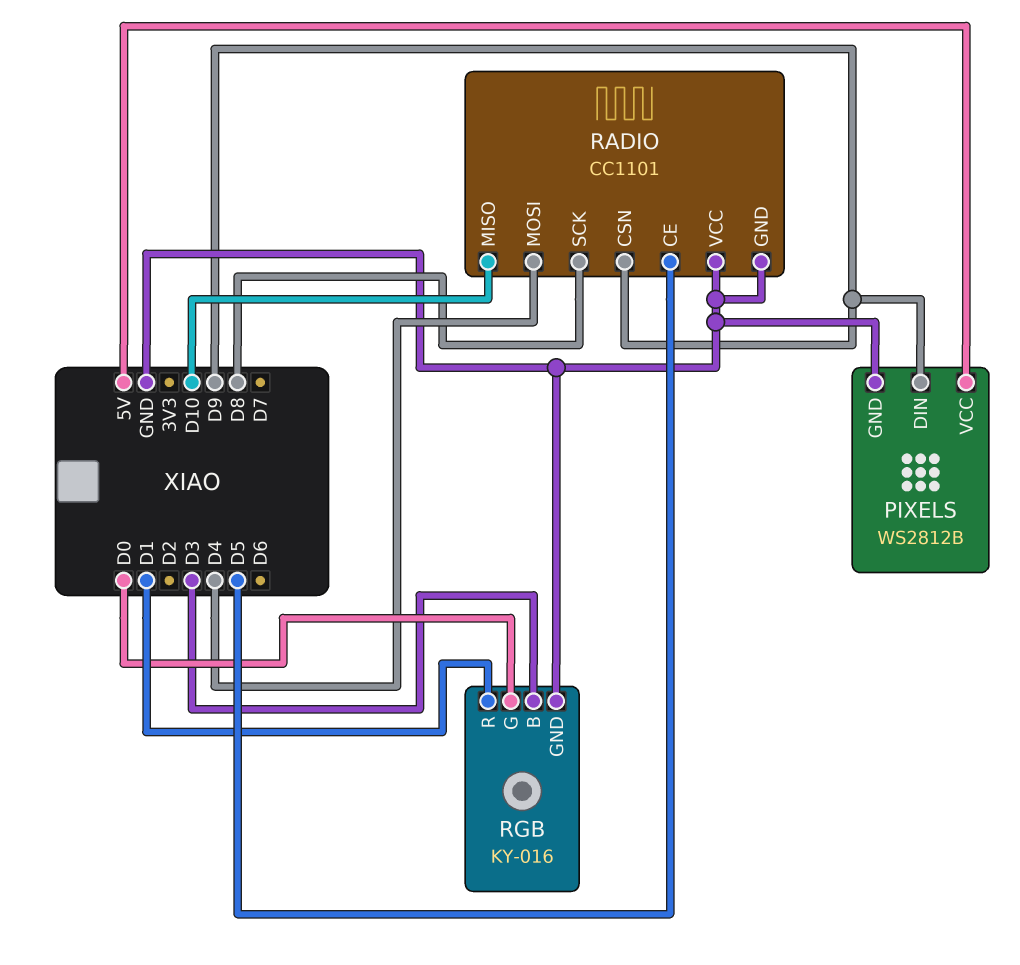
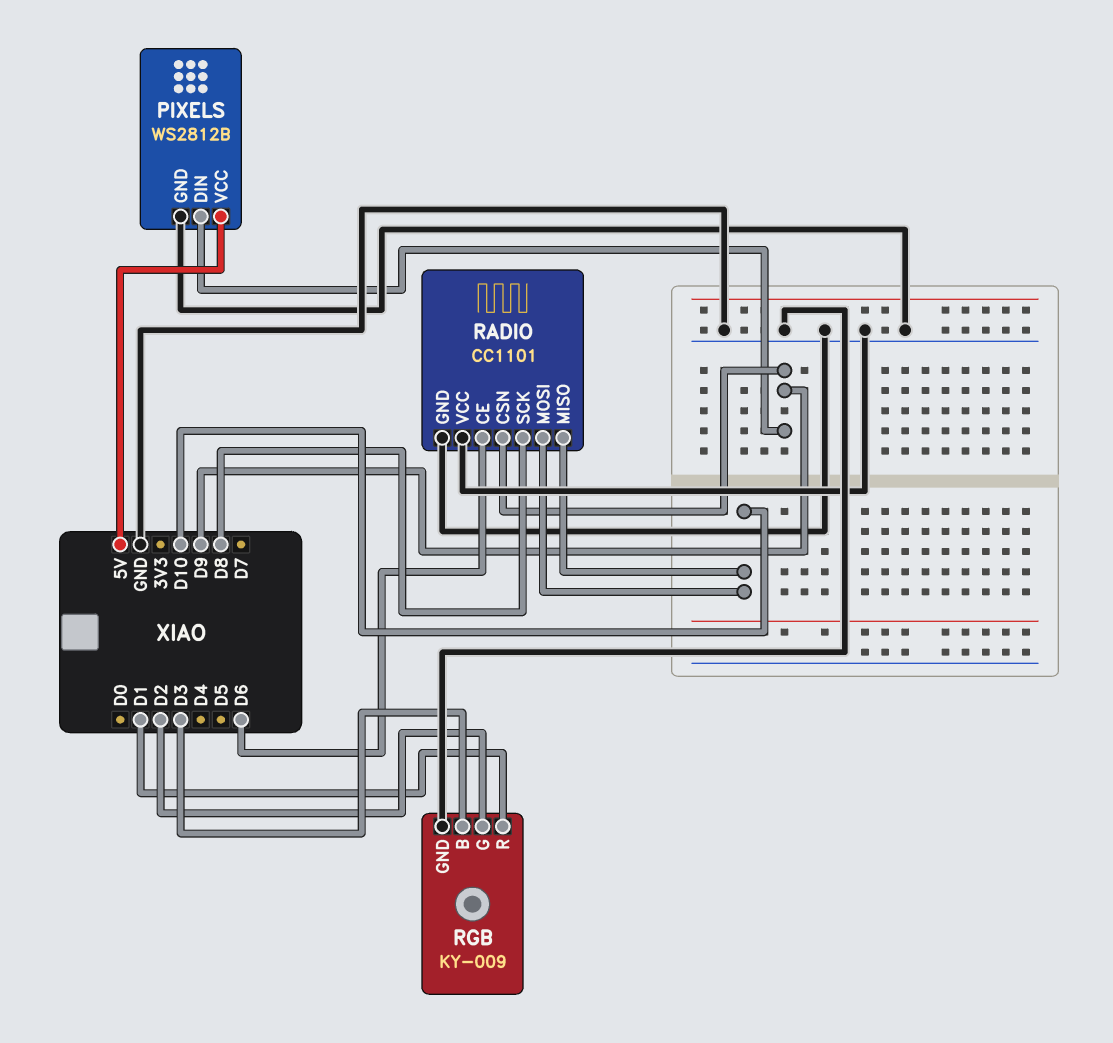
RADIO pin CE: D5 -> D6
RADIO pin MOSI: D4 -> D10
RGB: KY-016 -> KY-009
RGB pin G: D0 -> D2

